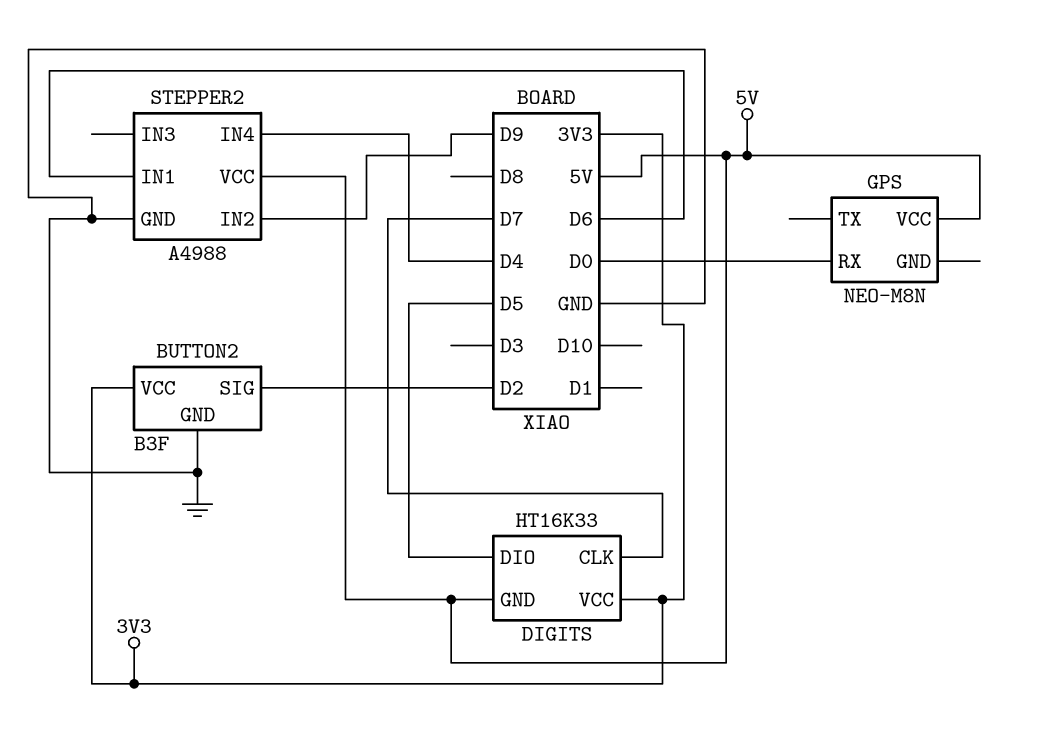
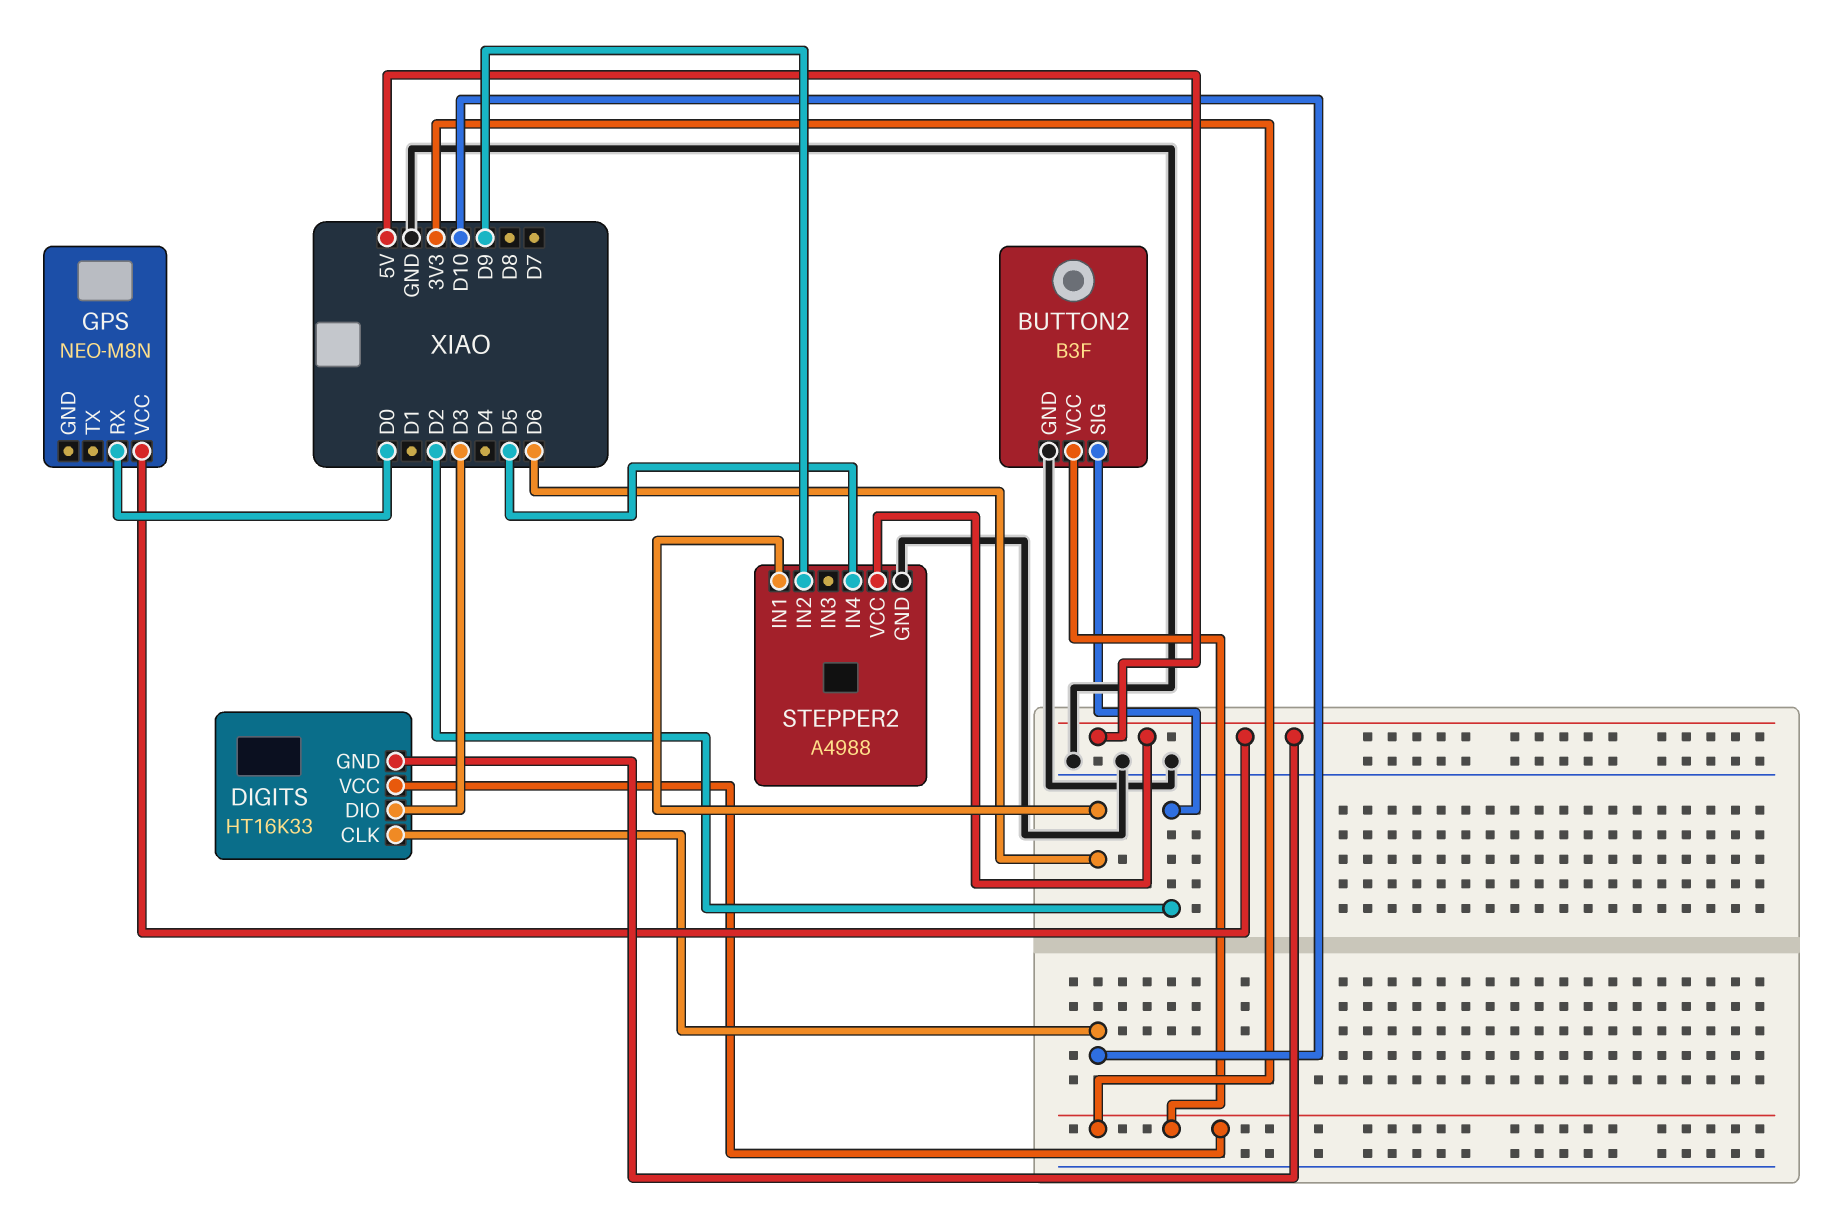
DIGITS pin CLK: D7 -> D10
DIGITS pin DIO: D5 -> D3
STEPPER2 pin IN4: D4 -> D5

